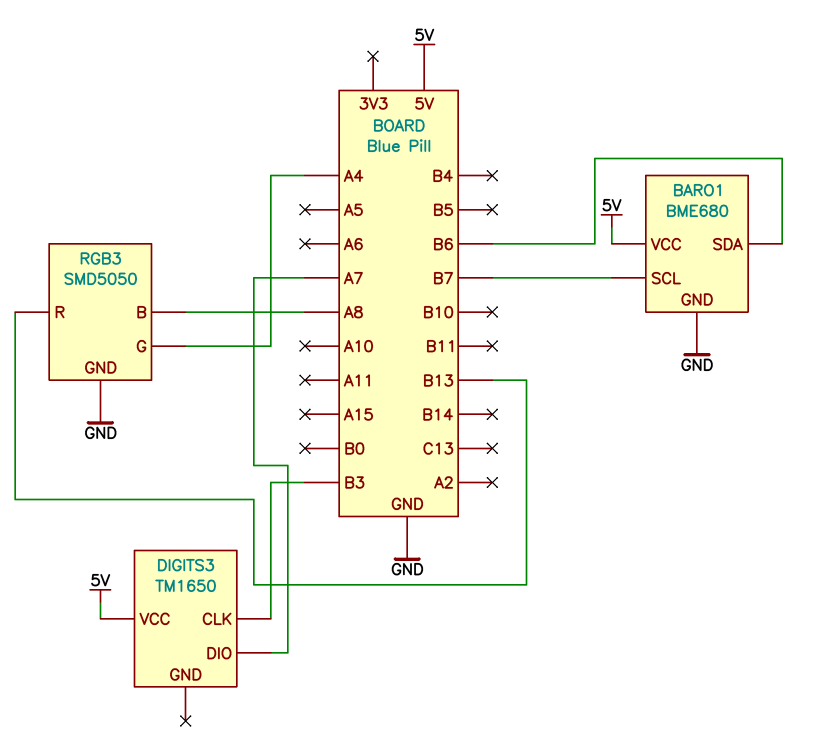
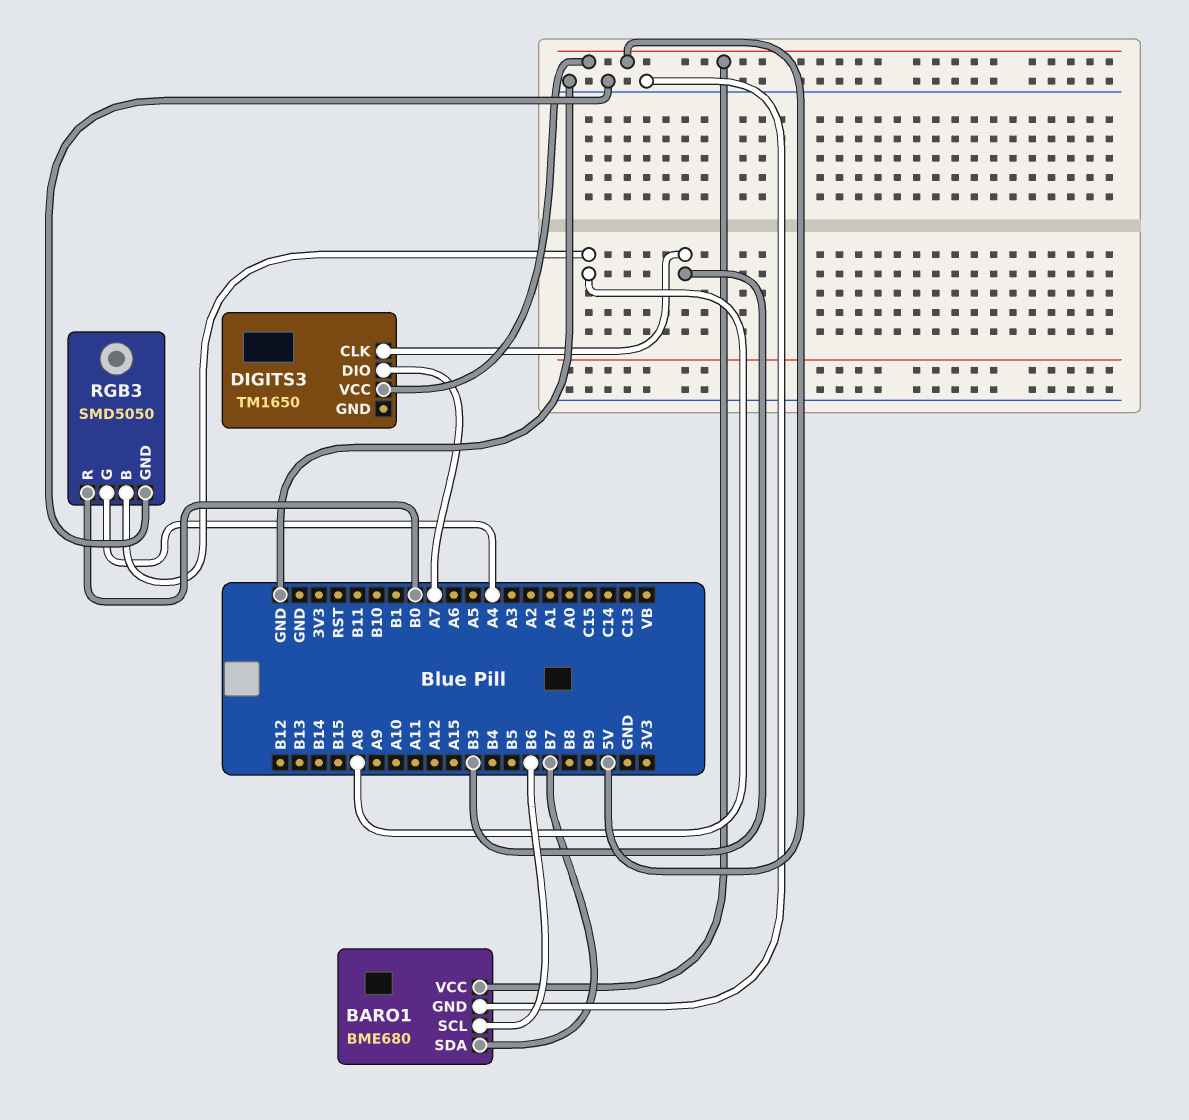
BARO1 pin SCL: B7 -> B6
BARO1 pin SDA: B6 -> B7
RGB3 pin R: B13 -> B0

